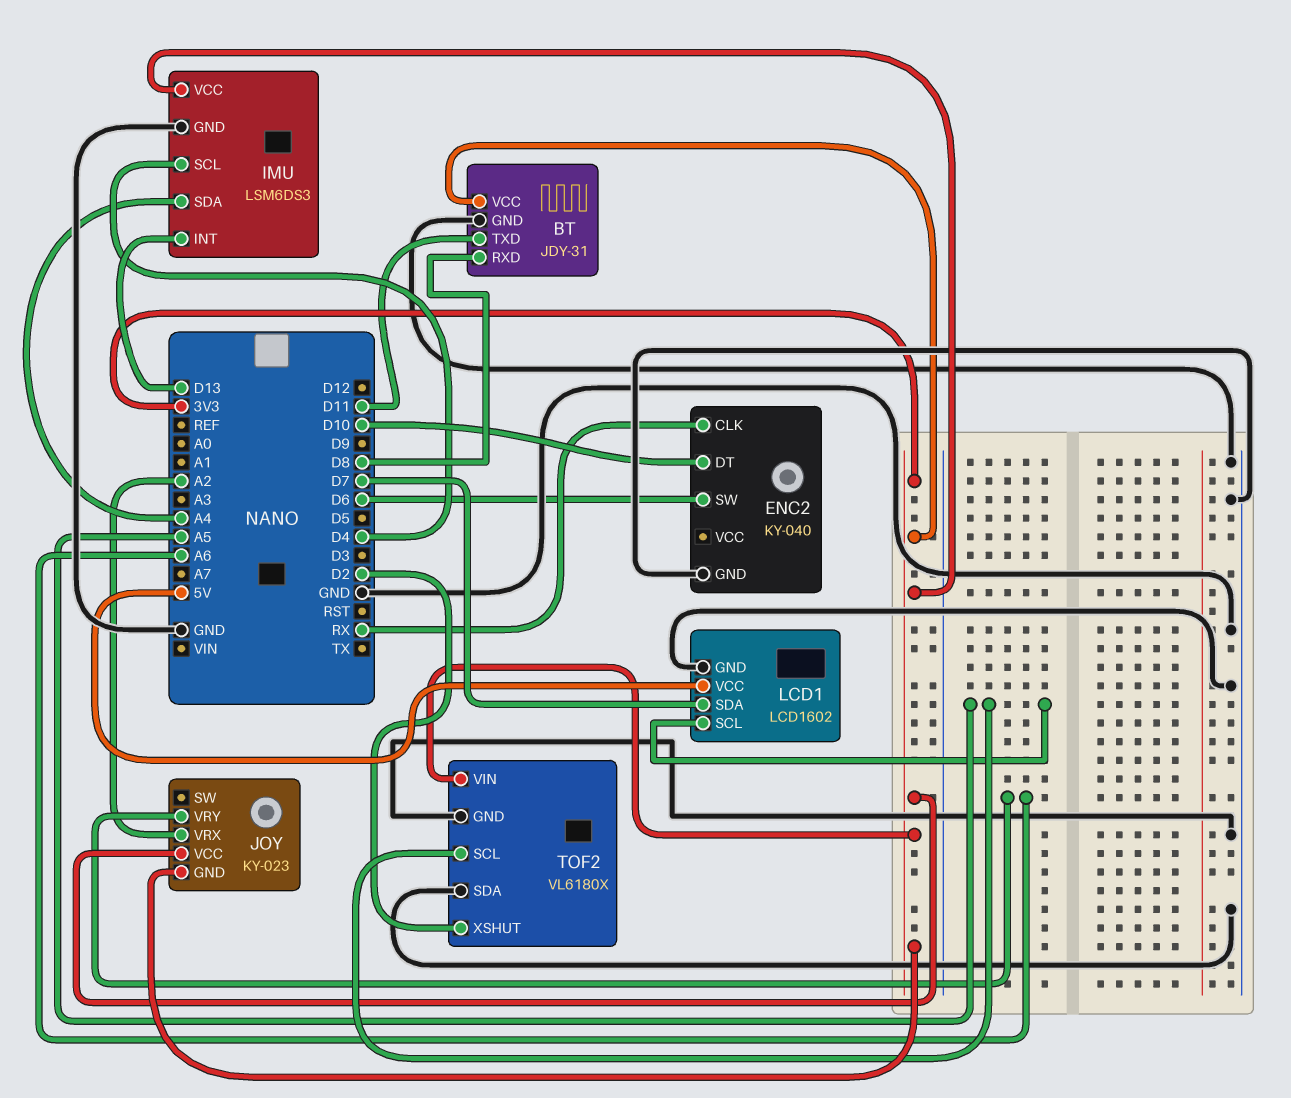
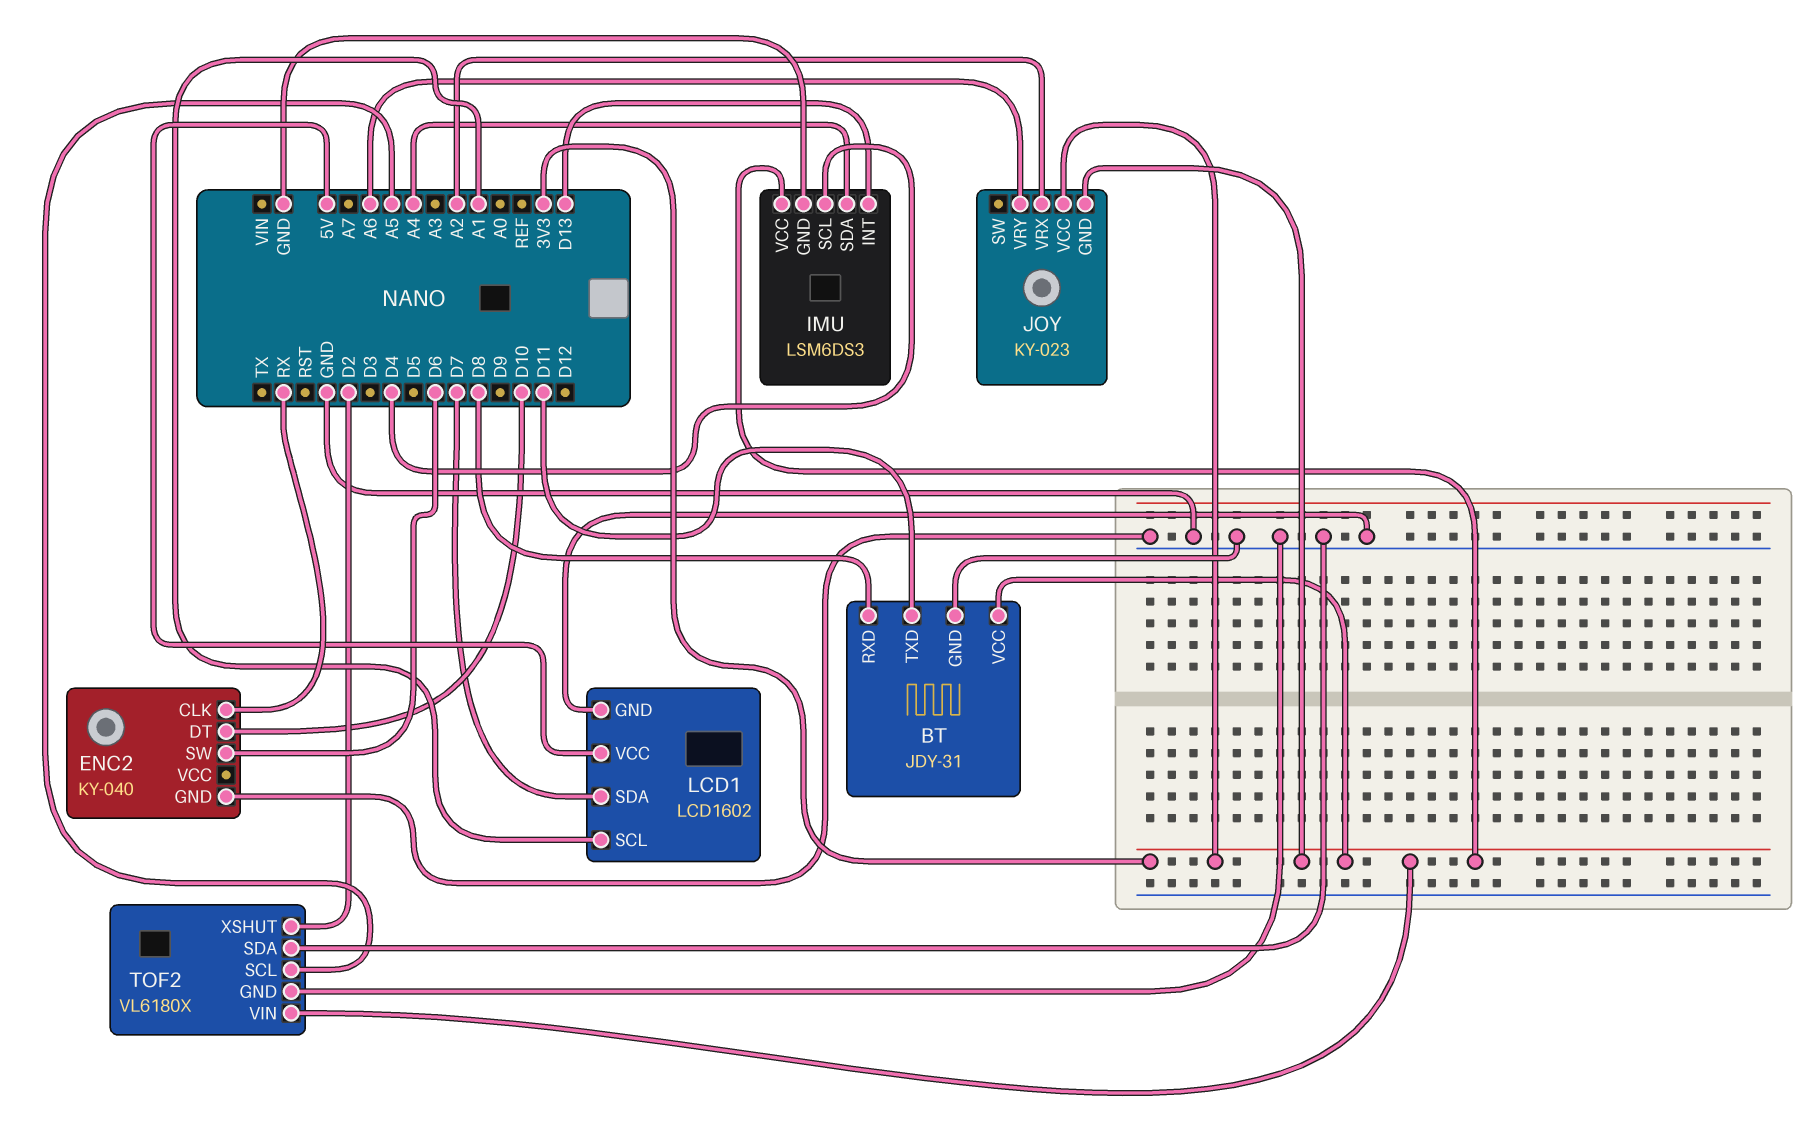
LCD1 pin SCL: A5 -> A1

